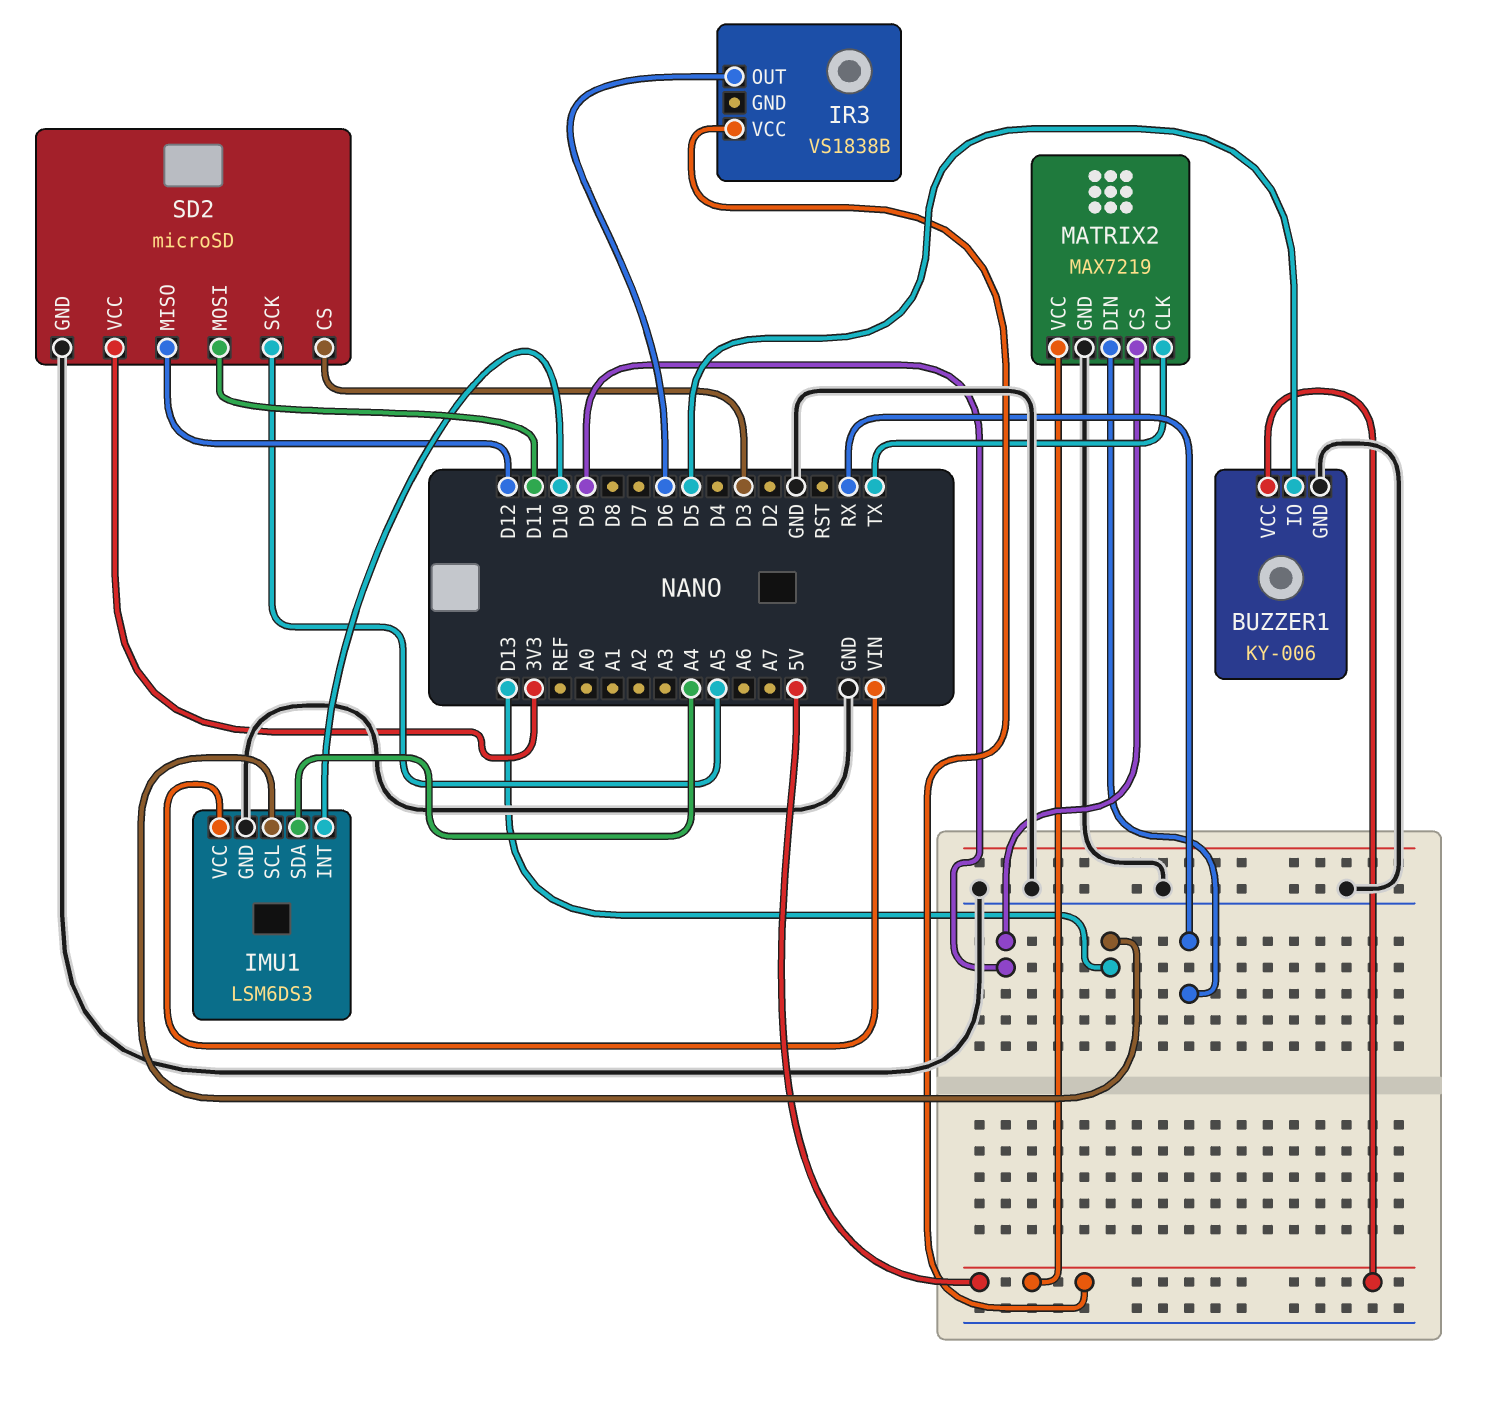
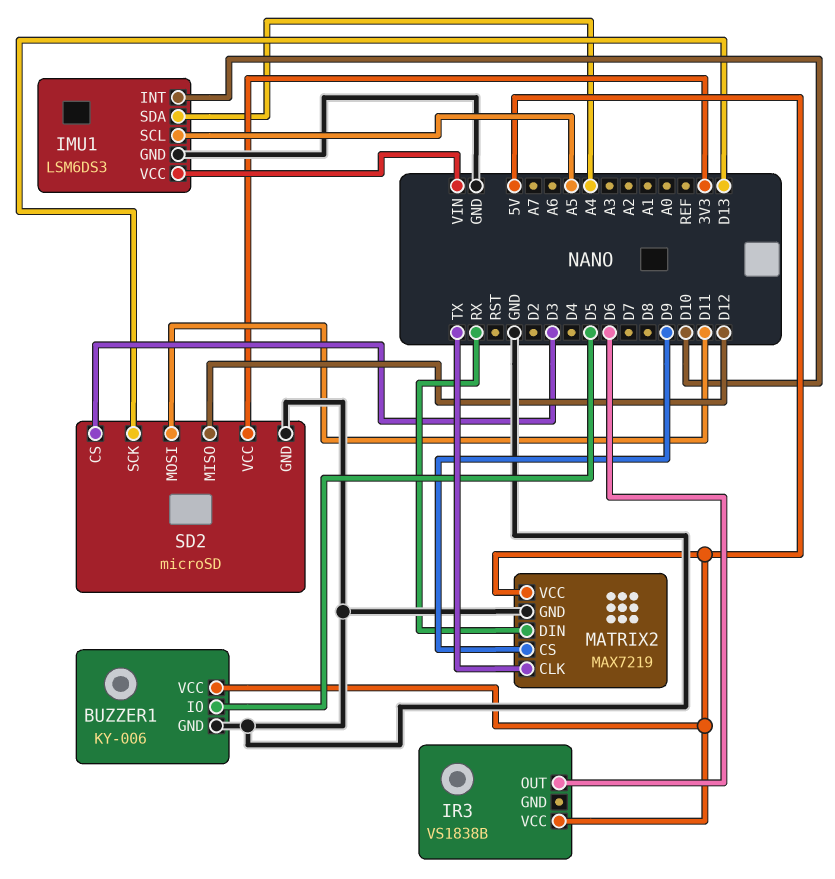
IMU1 pin SCL: D13 -> A5
SD2 pin SCK: A5 -> D13

